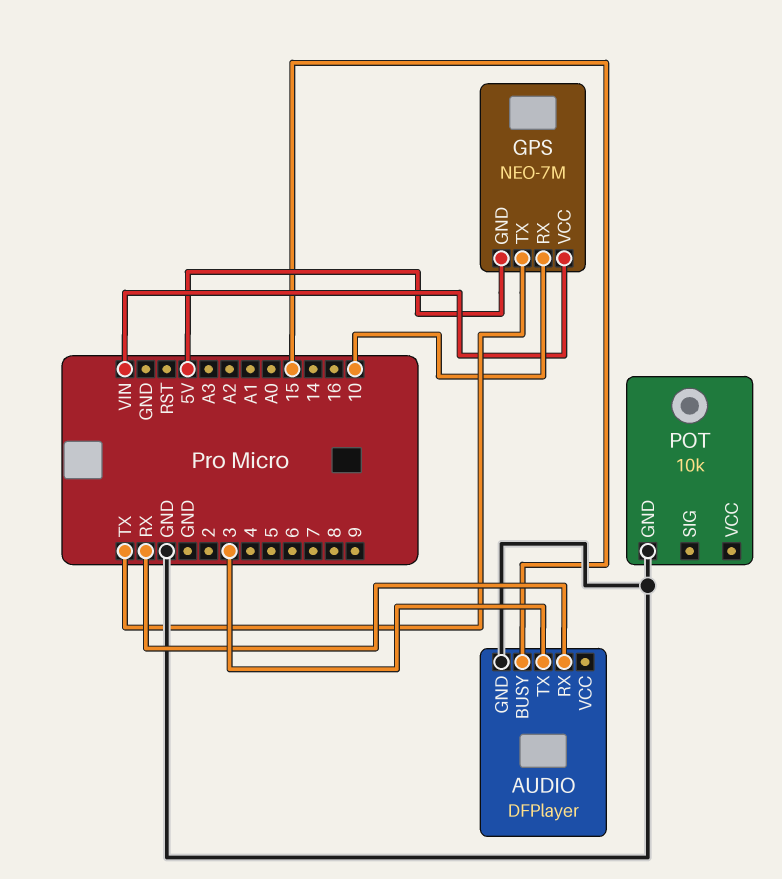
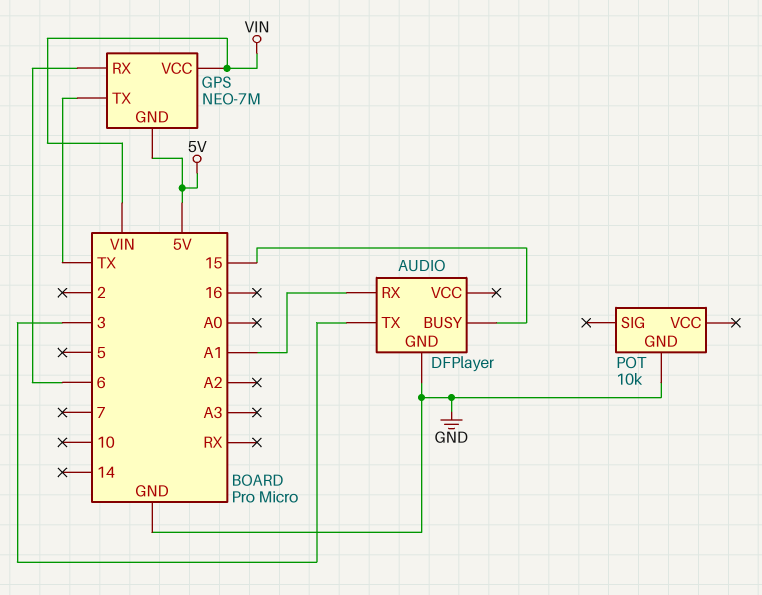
AUDIO pin RX: RX -> A1
GPS pin RX: 10 -> 6

